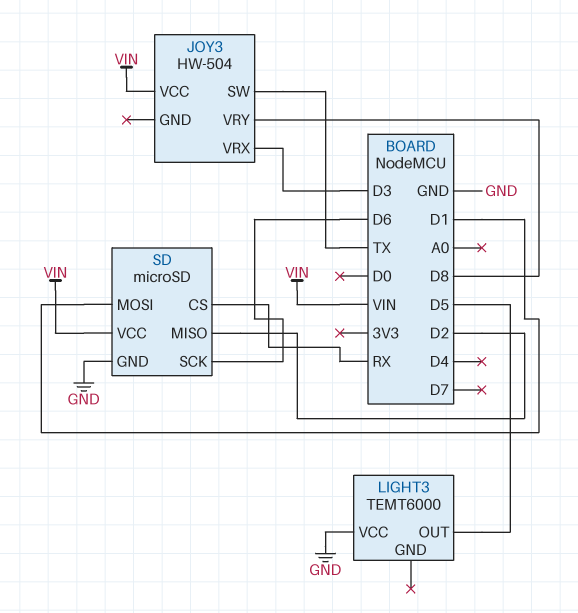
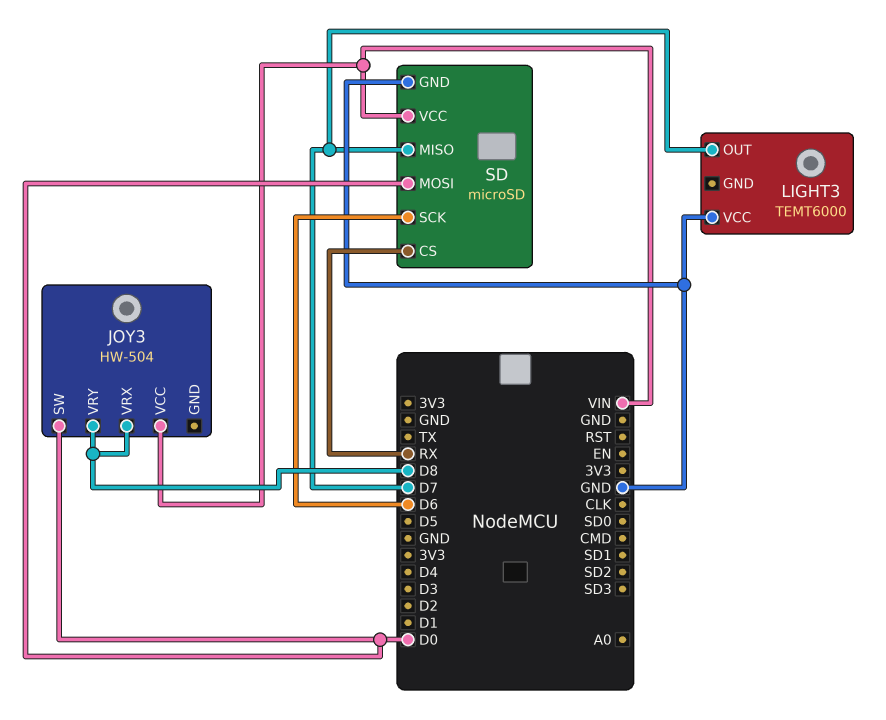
JOY3 pin SW: TX -> D0
JOY3 pin VRX: D3 -> D8
LIGHT3 pin OUT: D5 -> D7
SD pin MISO: D2 -> D7
SD pin MOSI: D1 -> D0

